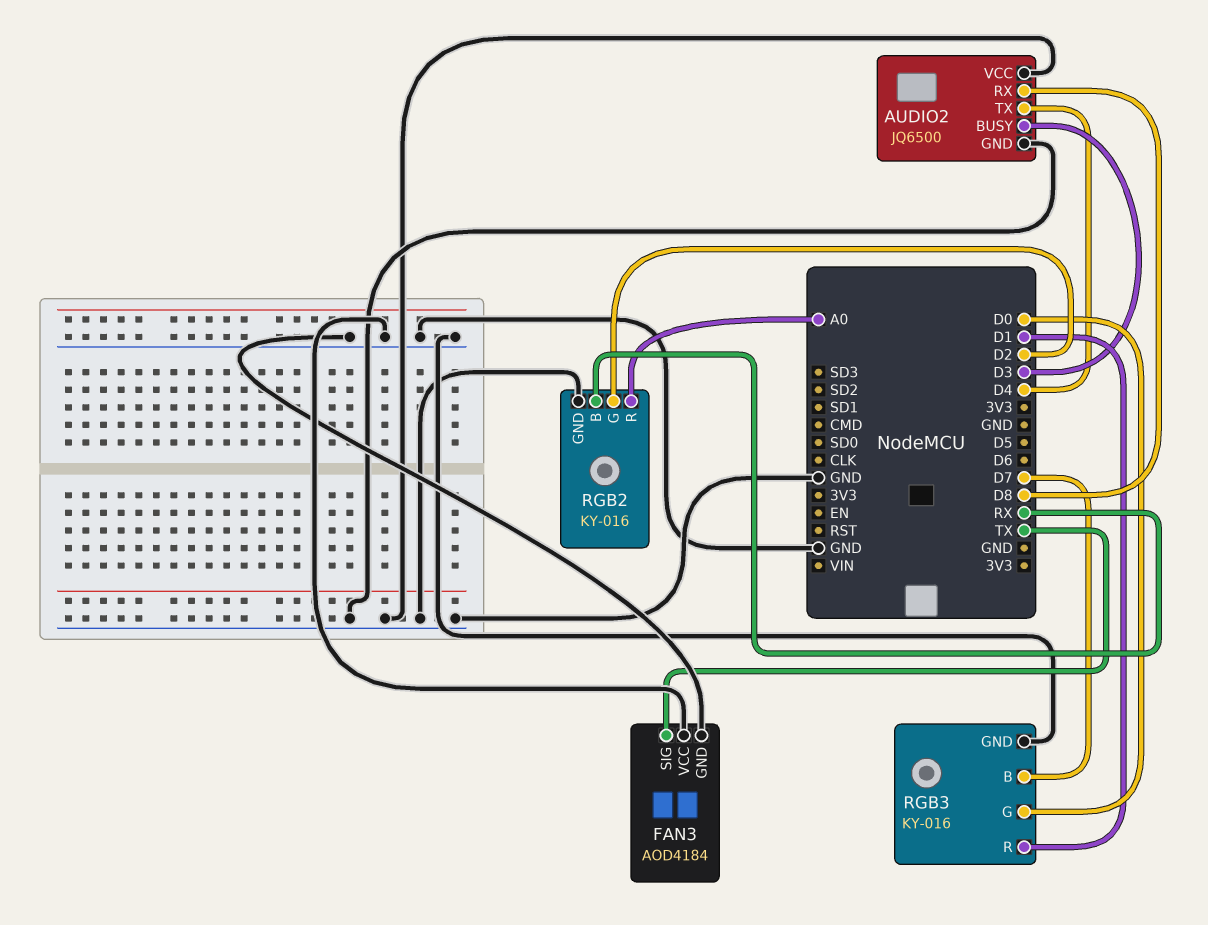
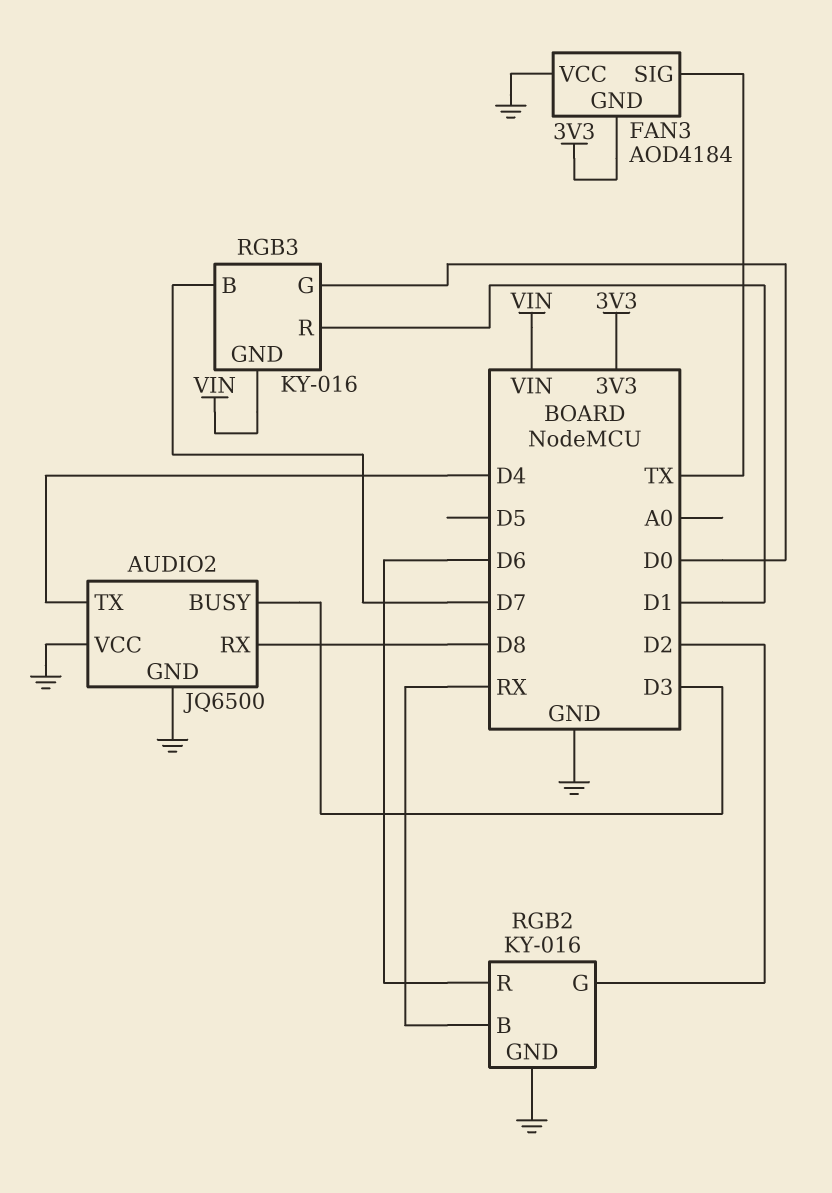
FAN3 pin GND: GND -> 3V3
RGB2 pin R: A0 -> D6
RGB3 pin GND: GND -> VIN

